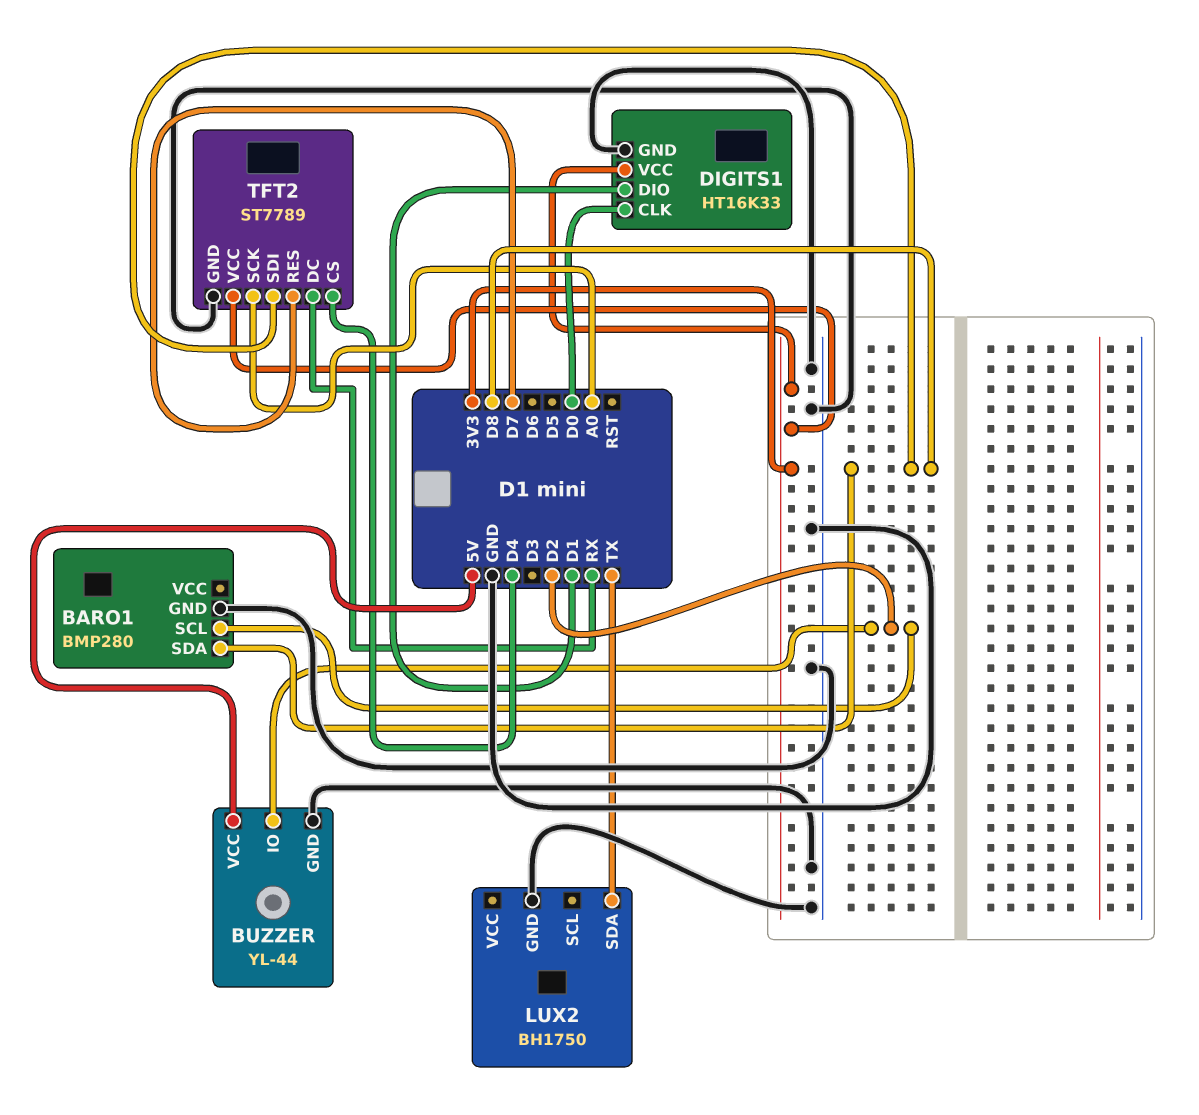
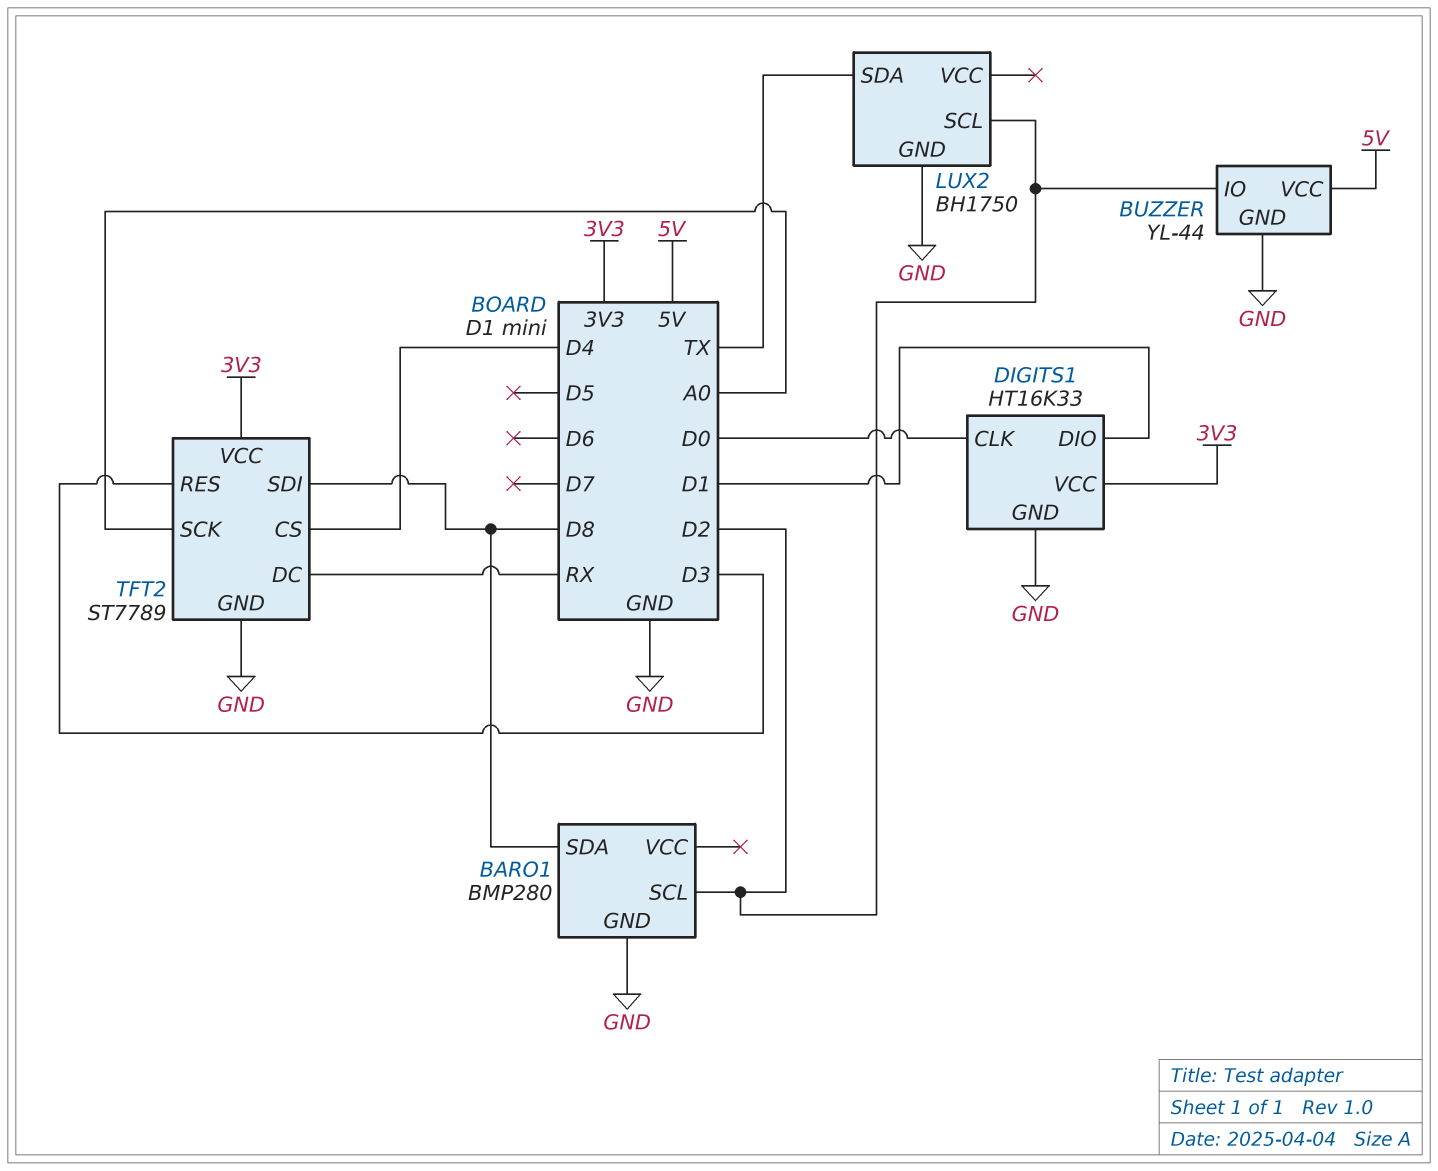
LUX2 pin SCL: none -> D2
TFT2 pin RES: D7 -> D3

